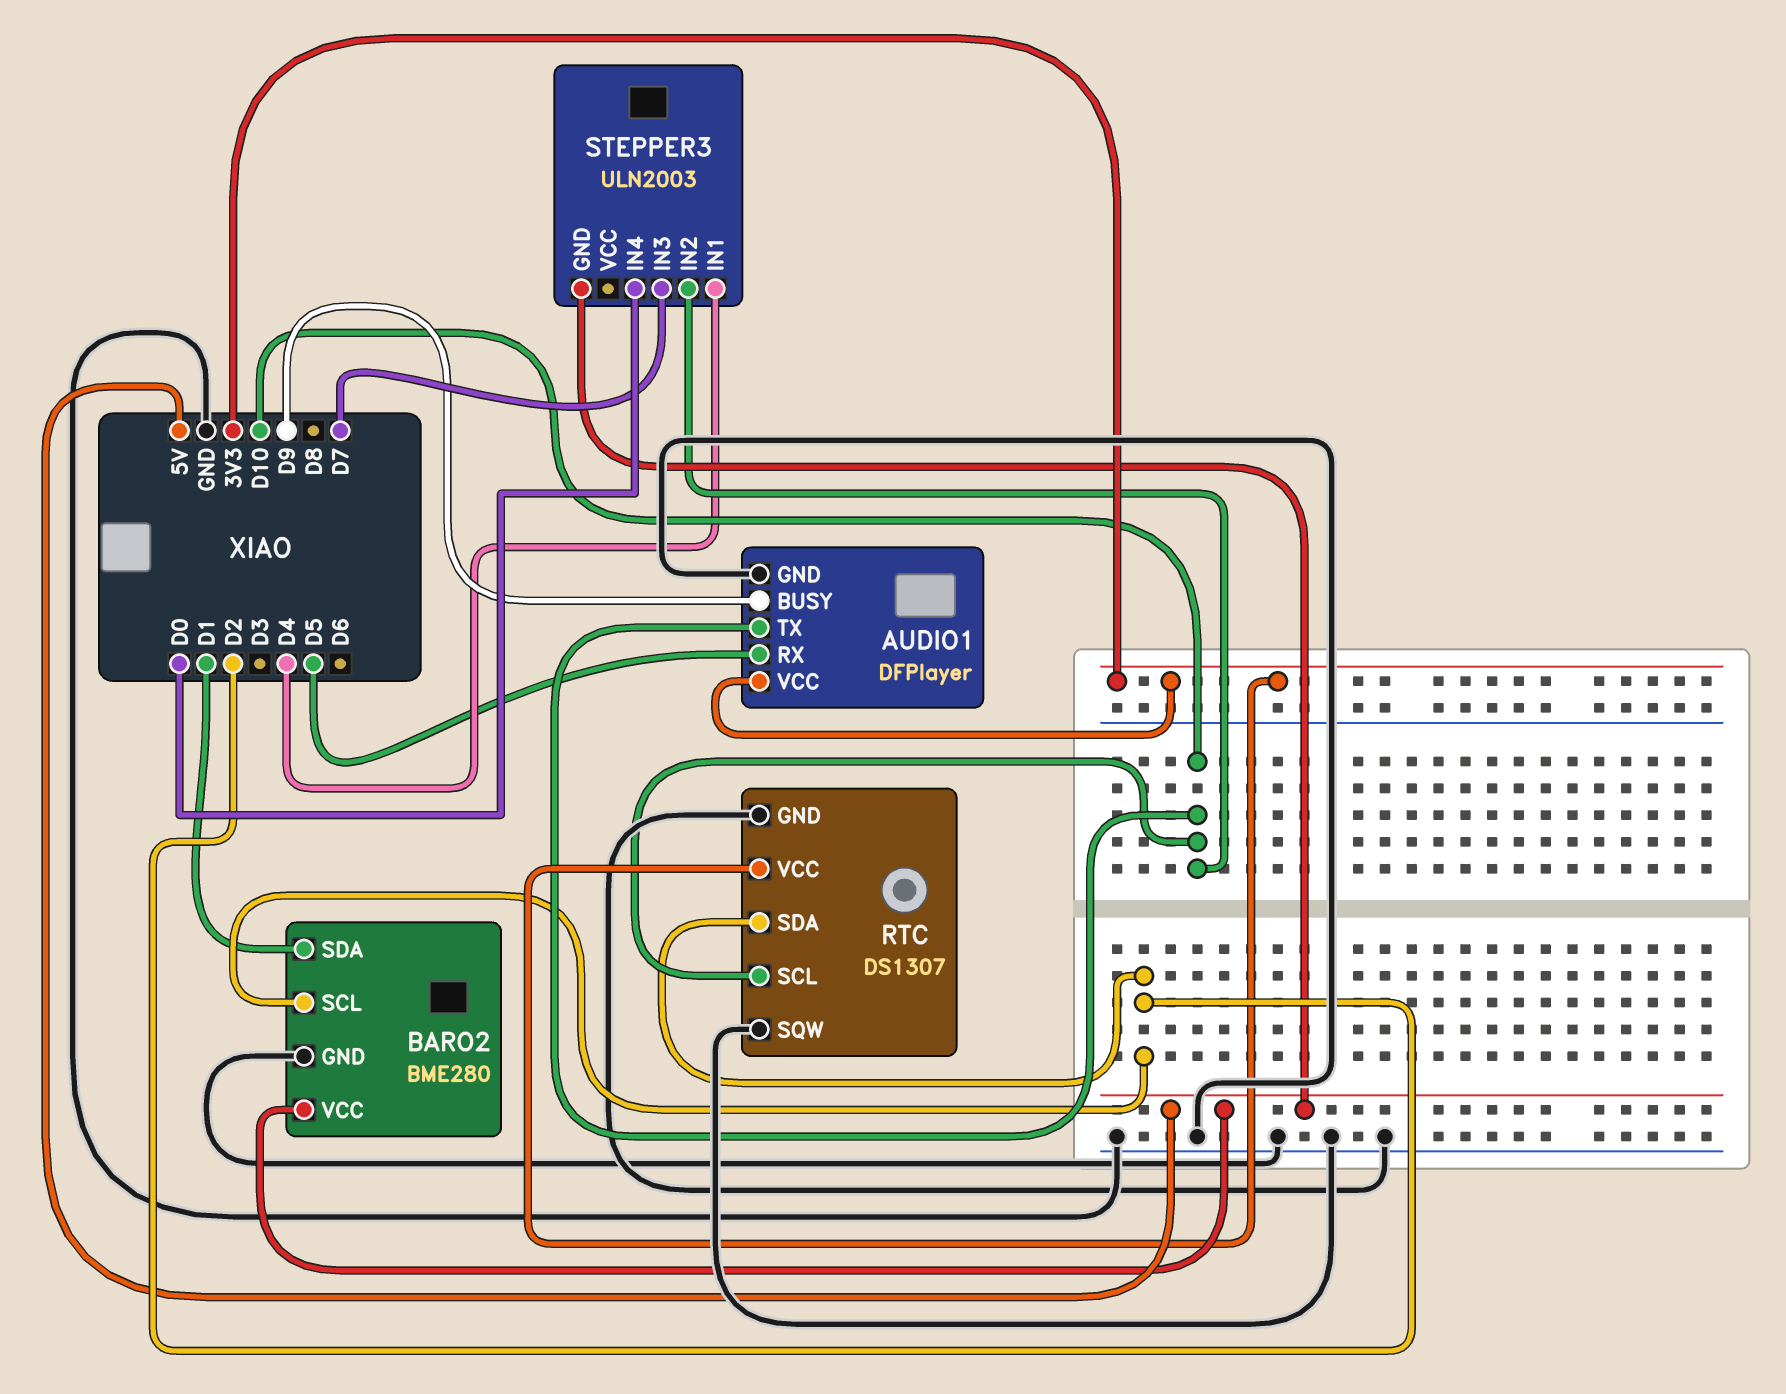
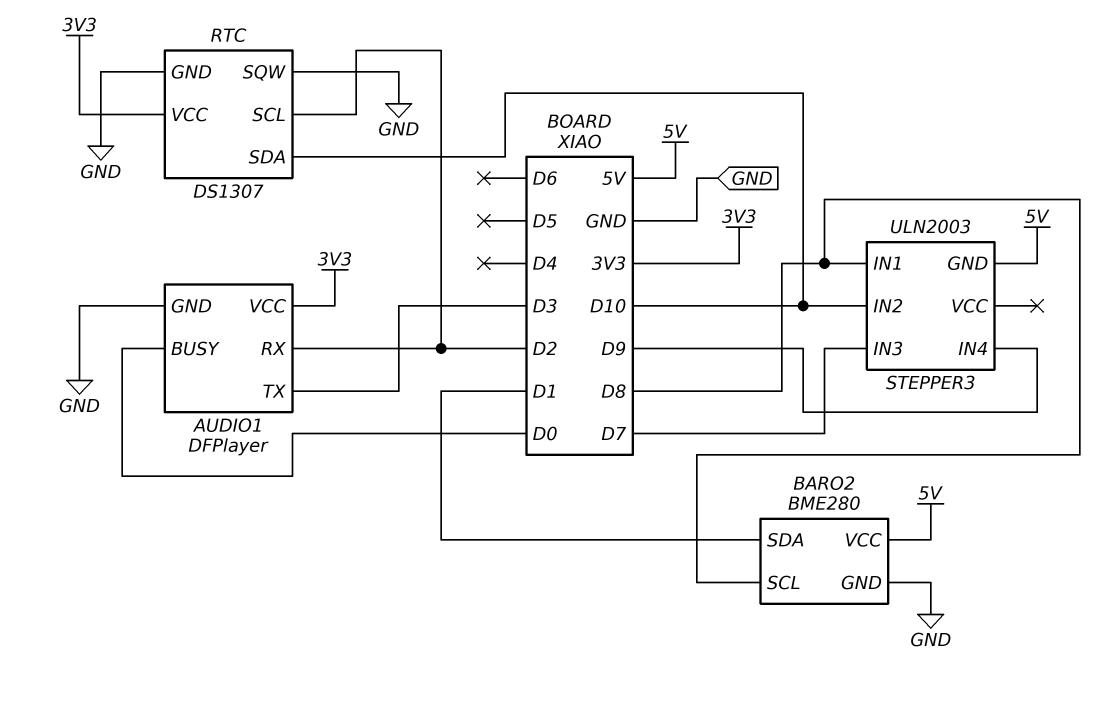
AUDIO1 pin BUSY: D9 -> D0
AUDIO1 pin RX: D5 -> D2
AUDIO1 pin TX: D10 -> D3
BARO2 pin SCL: D2 -> D8
RTC pin SCL: D10 -> D2
RTC pin SDA: D2 -> D10
STEPPER3 pin IN1: D4 -> D8
STEPPER3 pin IN4: D0 -> D9

